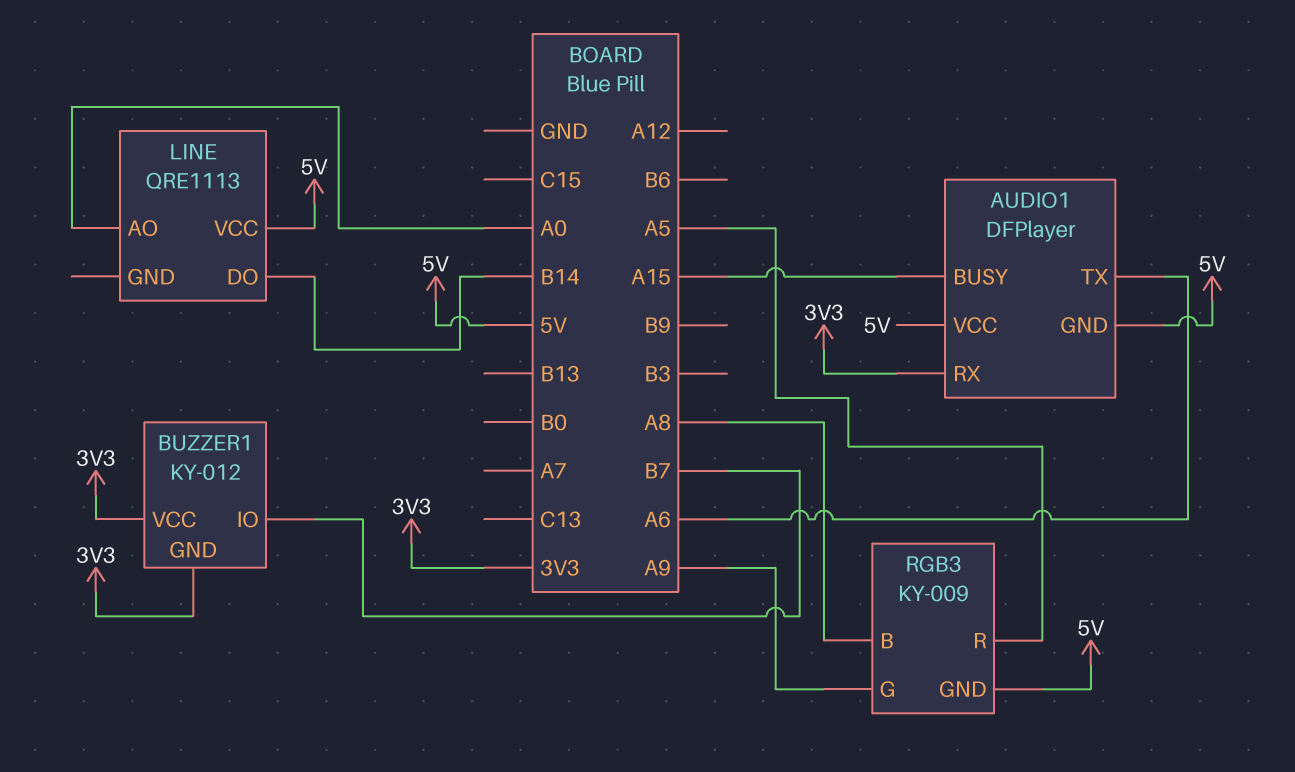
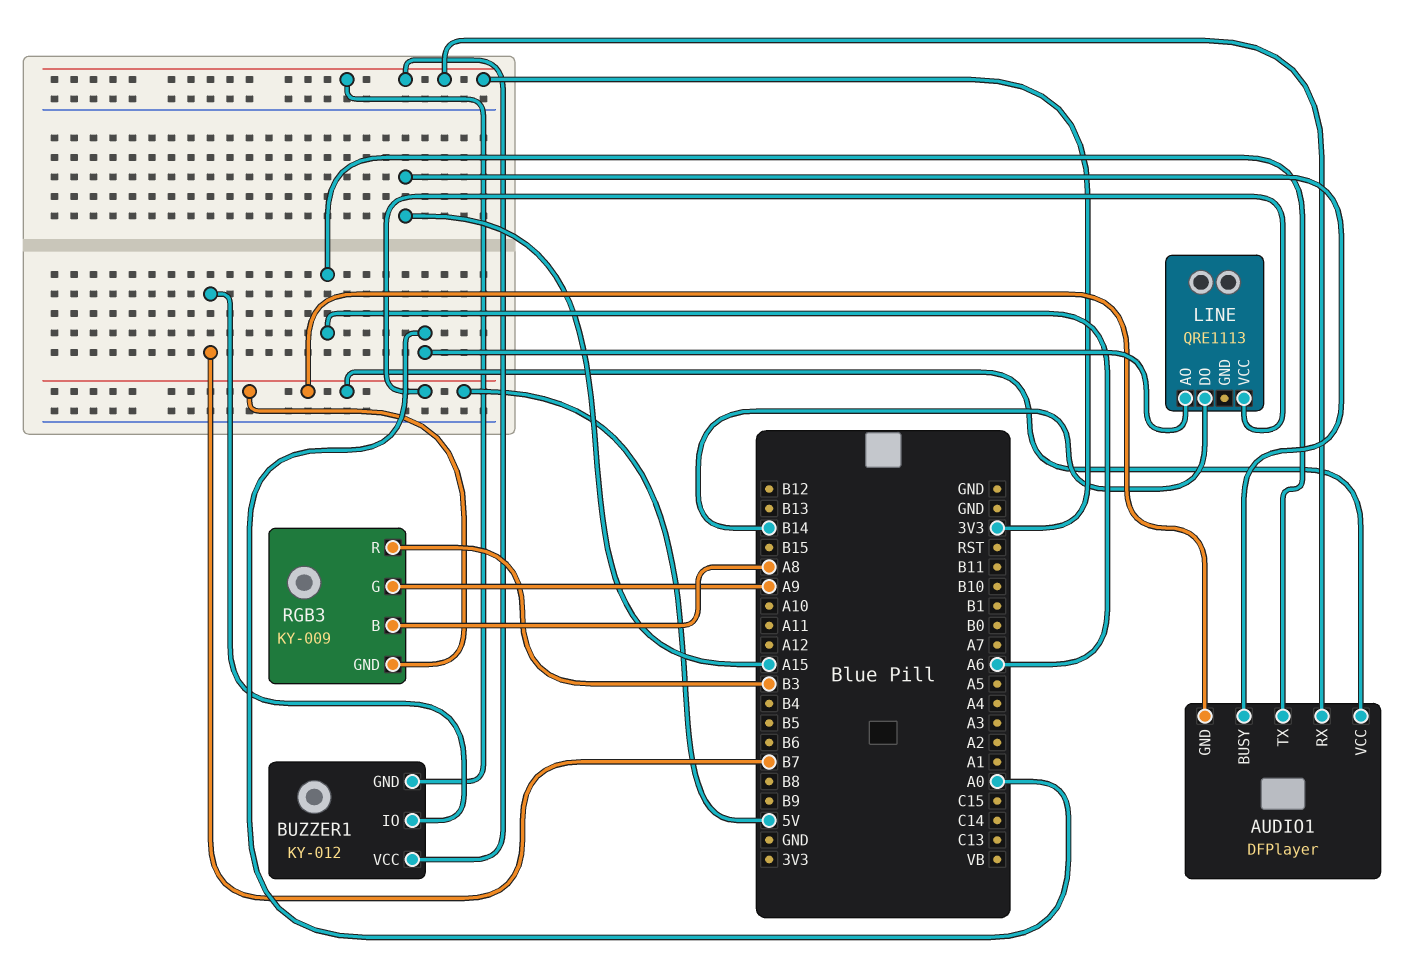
RGB3 pin R: A5 -> B3

